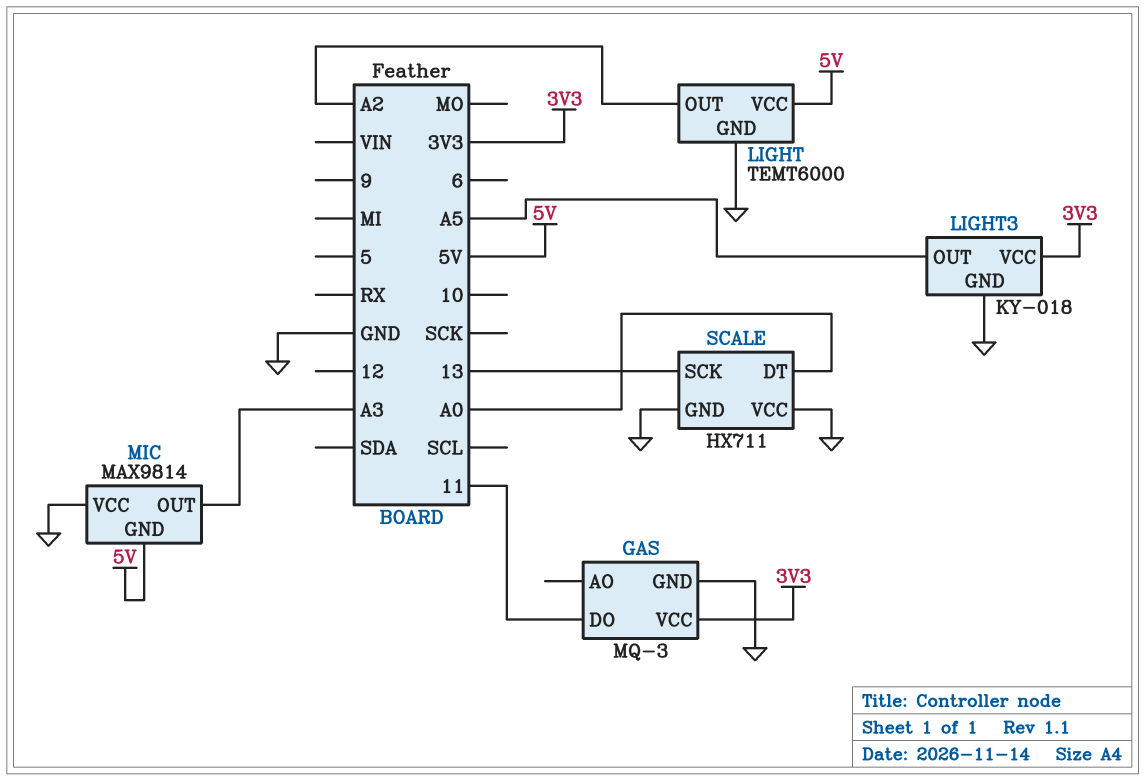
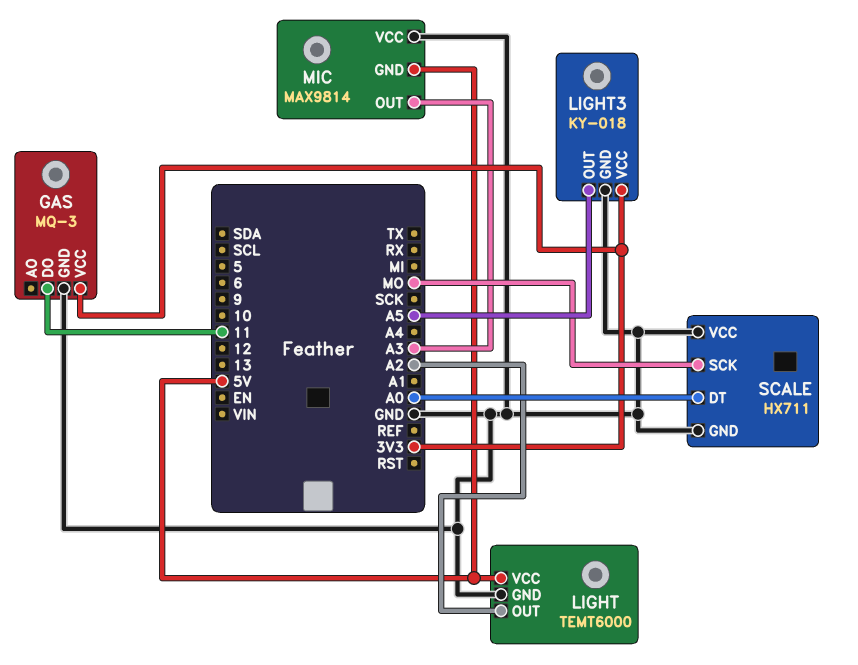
SCALE pin SCK: 13 -> MO

